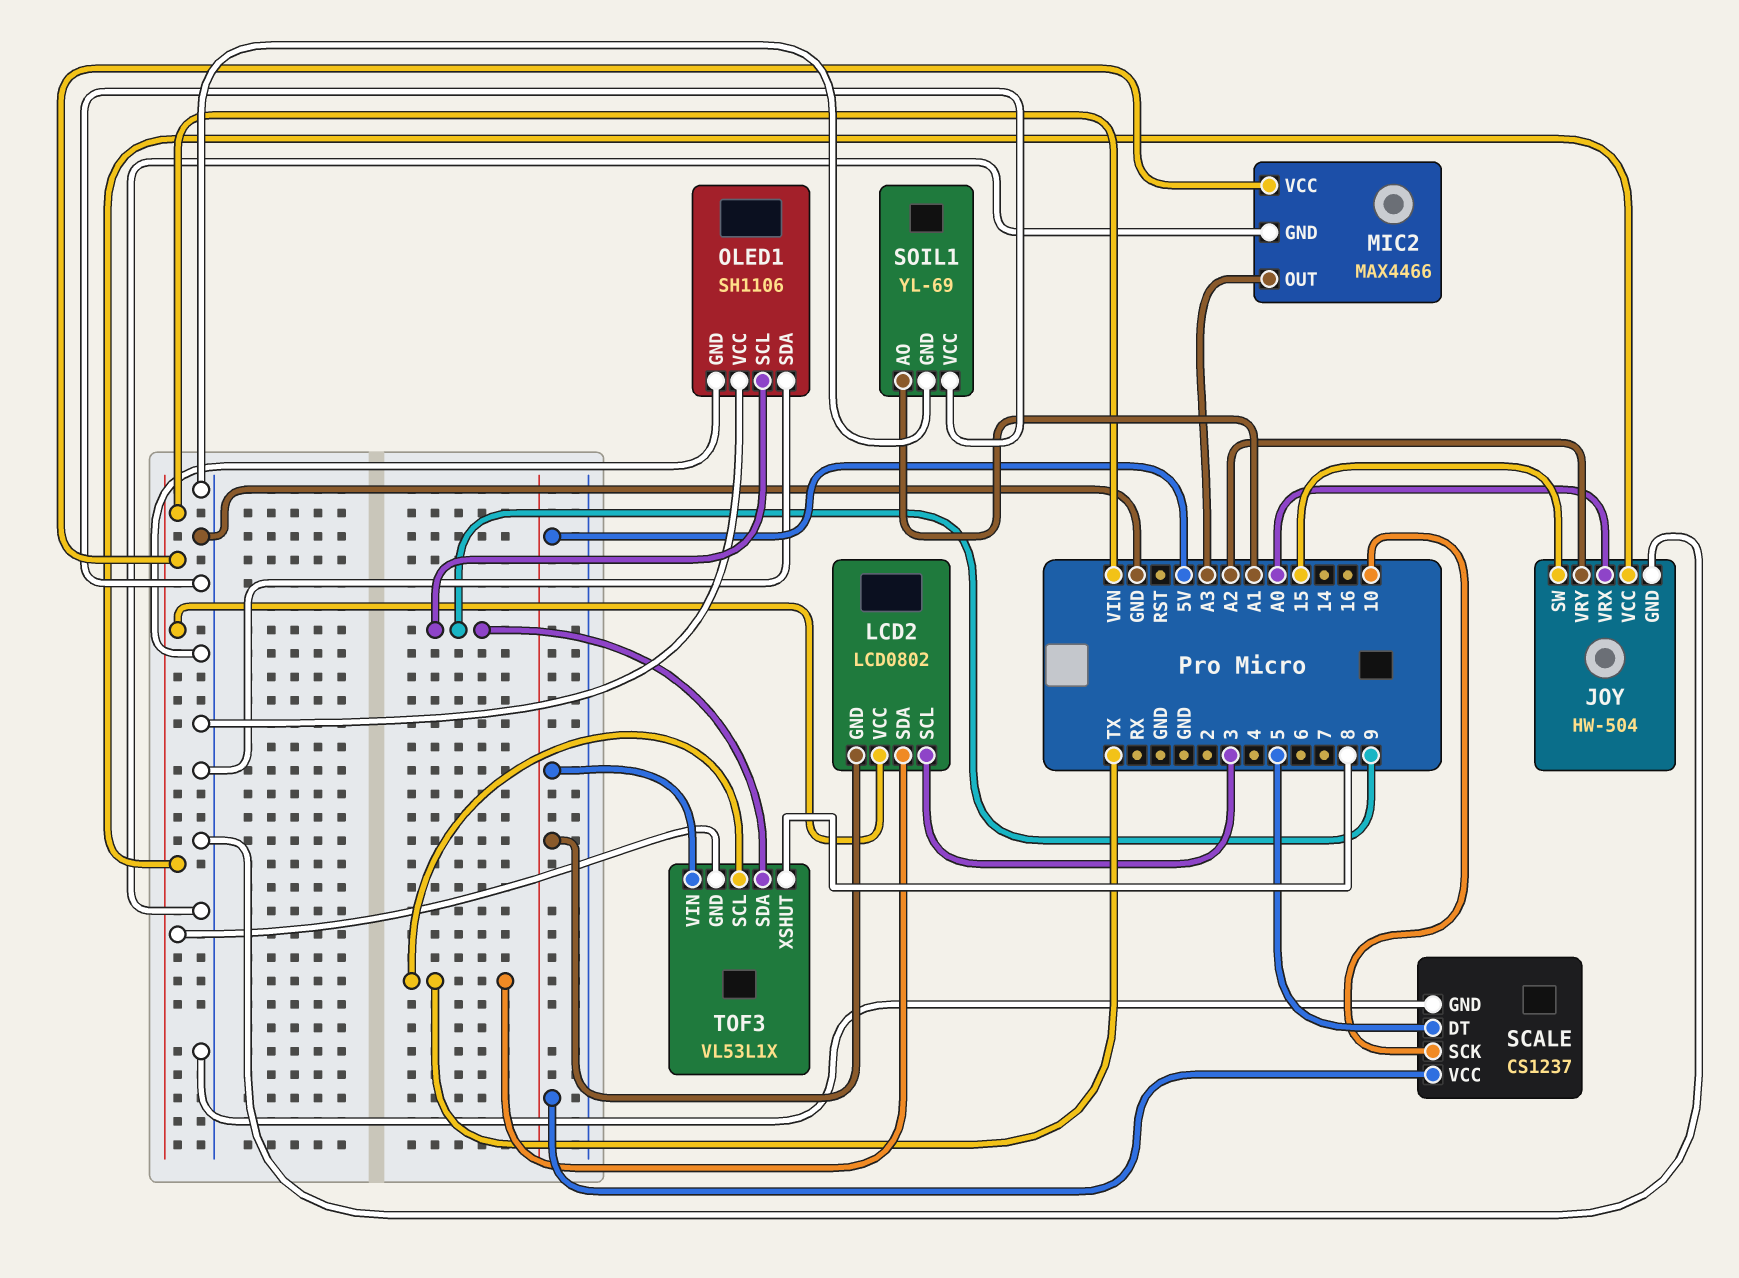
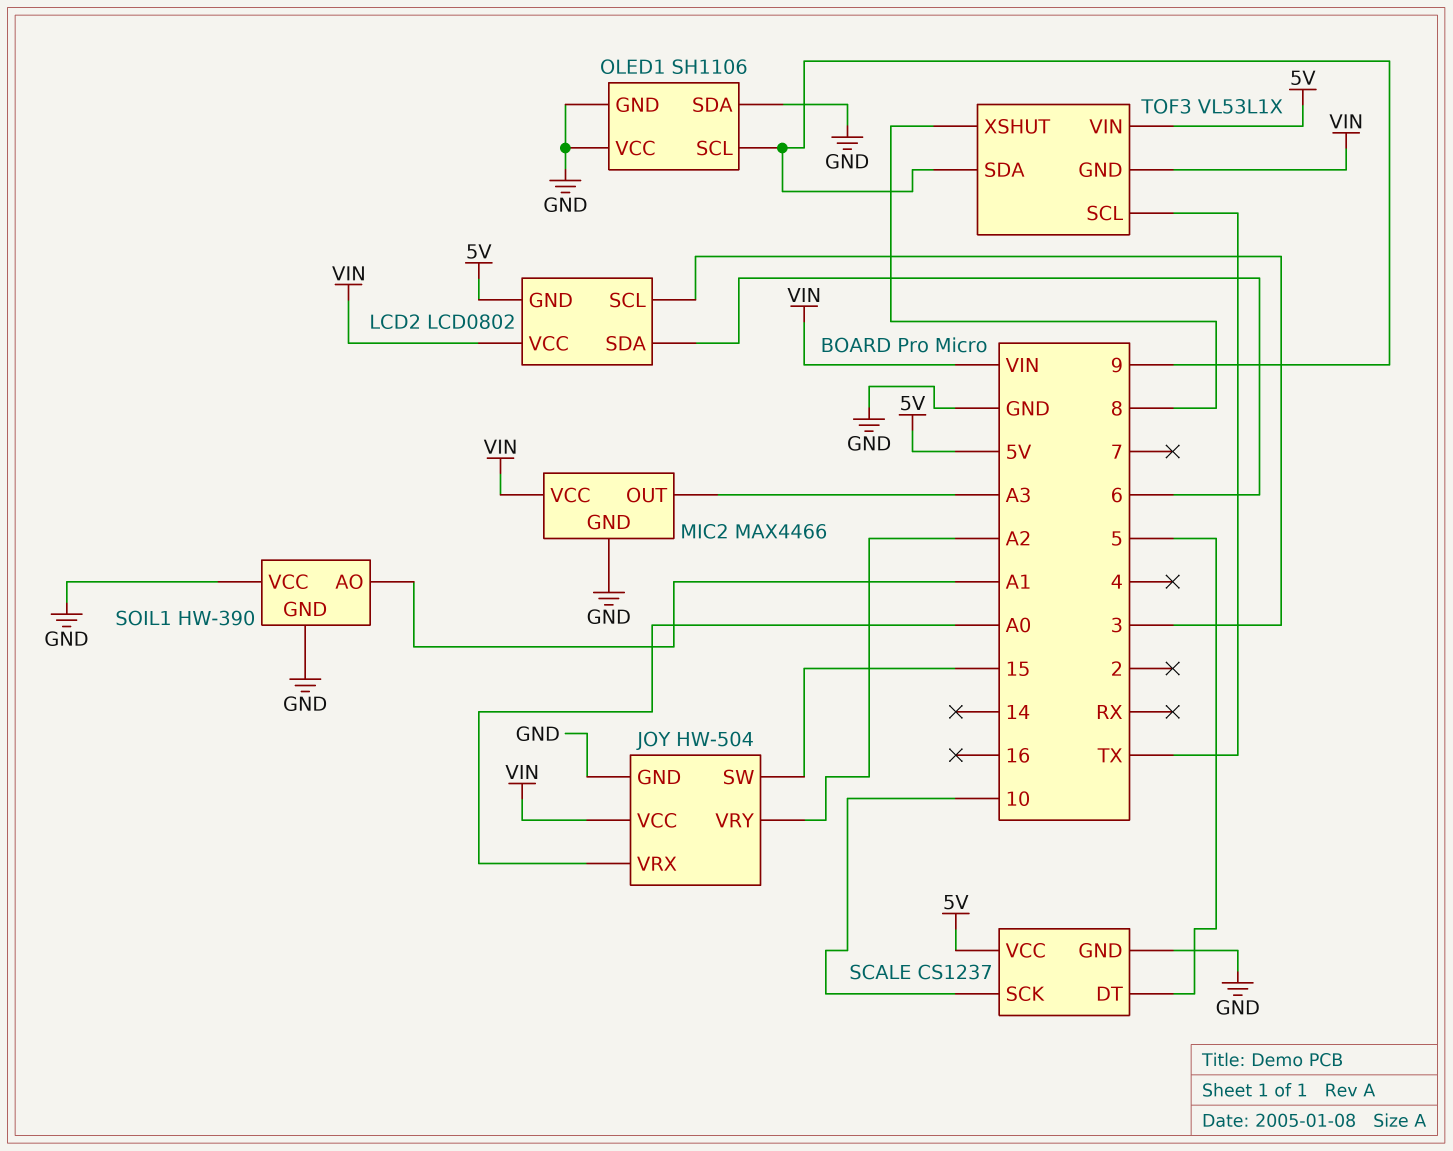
LCD2 pin SDA: TX -> 6
SOIL1: YL-69 -> HW-390

